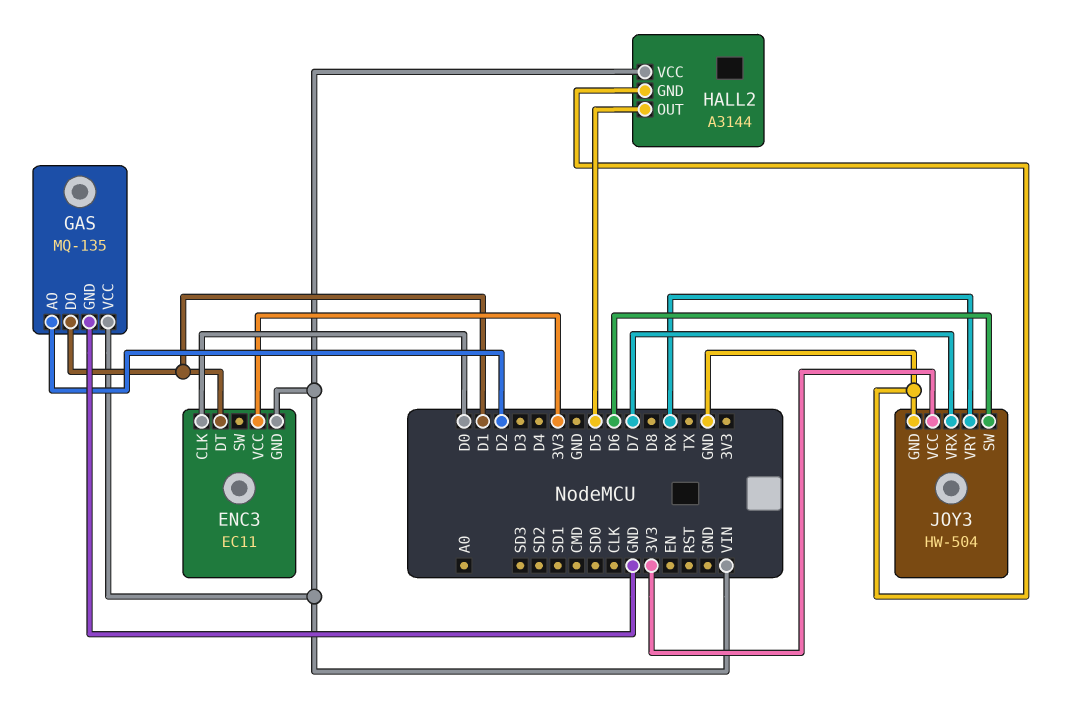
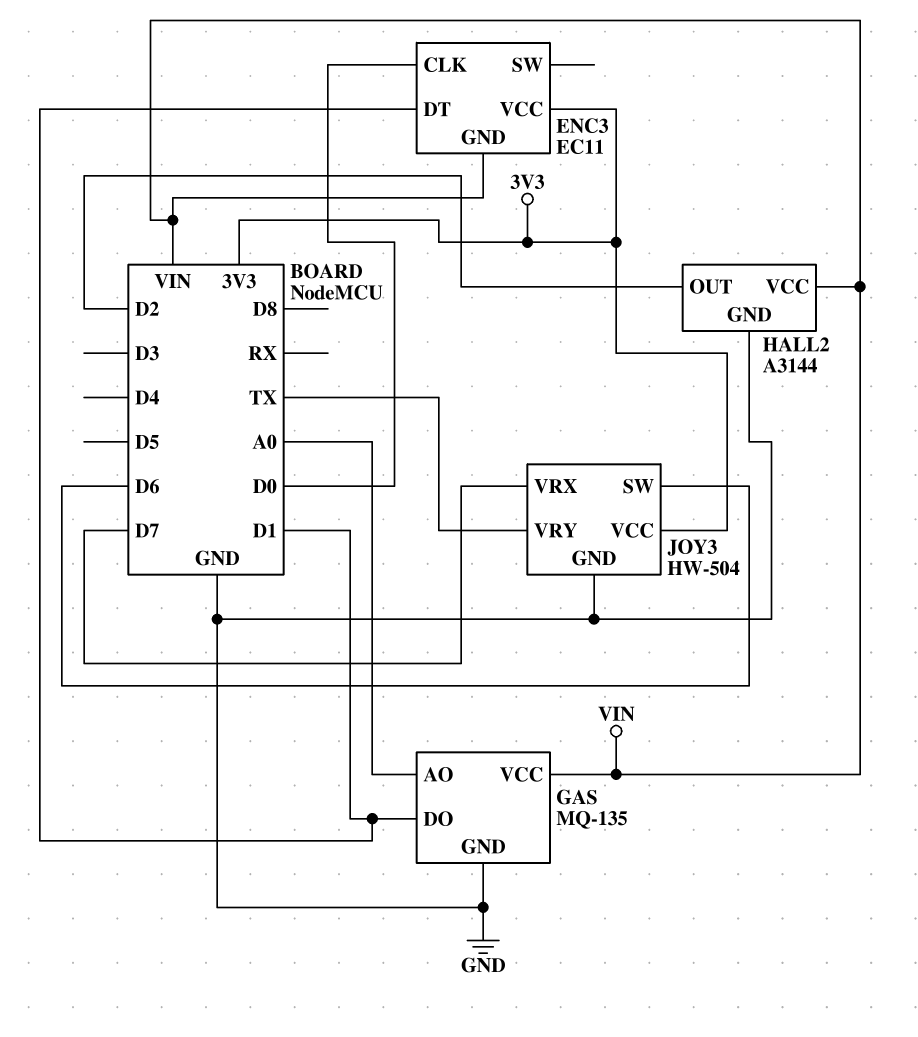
GAS pin AO: D2 -> A0
HALL2 pin OUT: D5 -> D2
JOY3 pin VRY: RX -> TX

